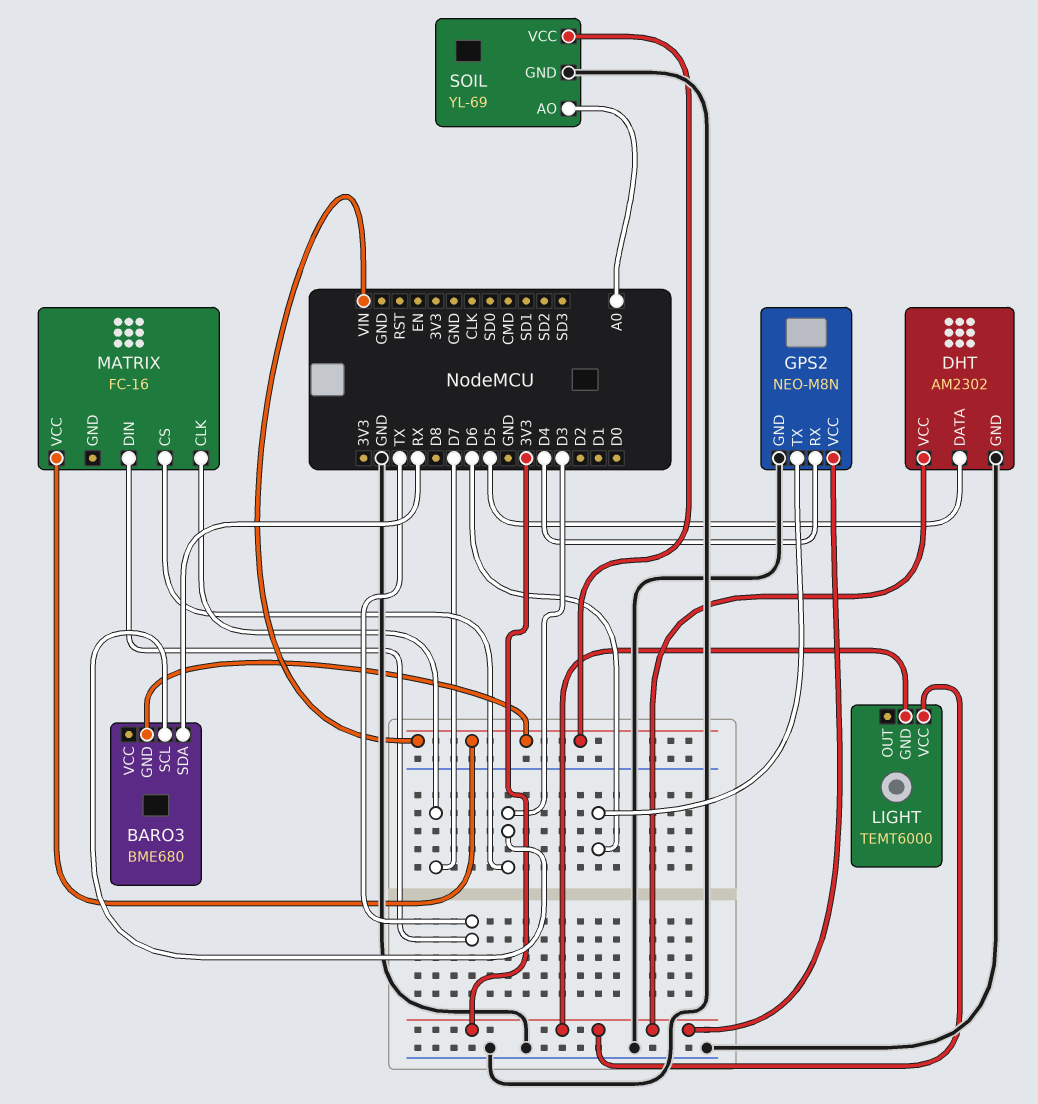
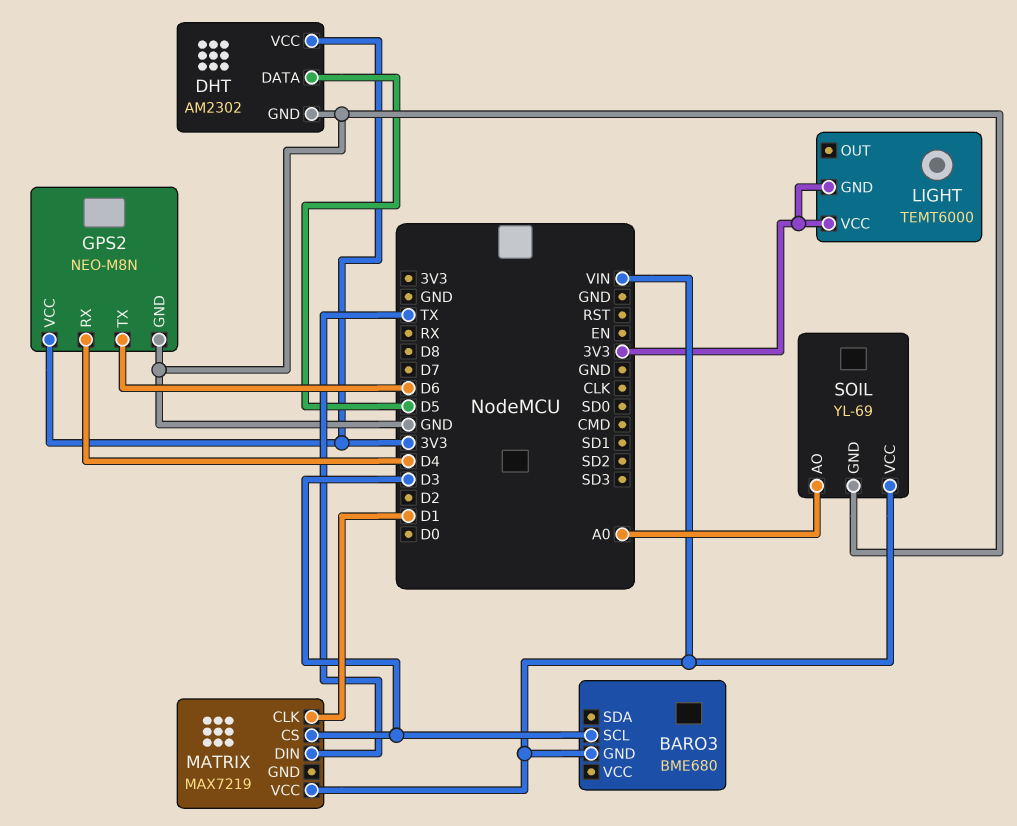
BARO3 pin SDA: RX -> none
MATRIX: FC-16 -> MAX7219
MATRIX pin CLK: D7 -> D1

